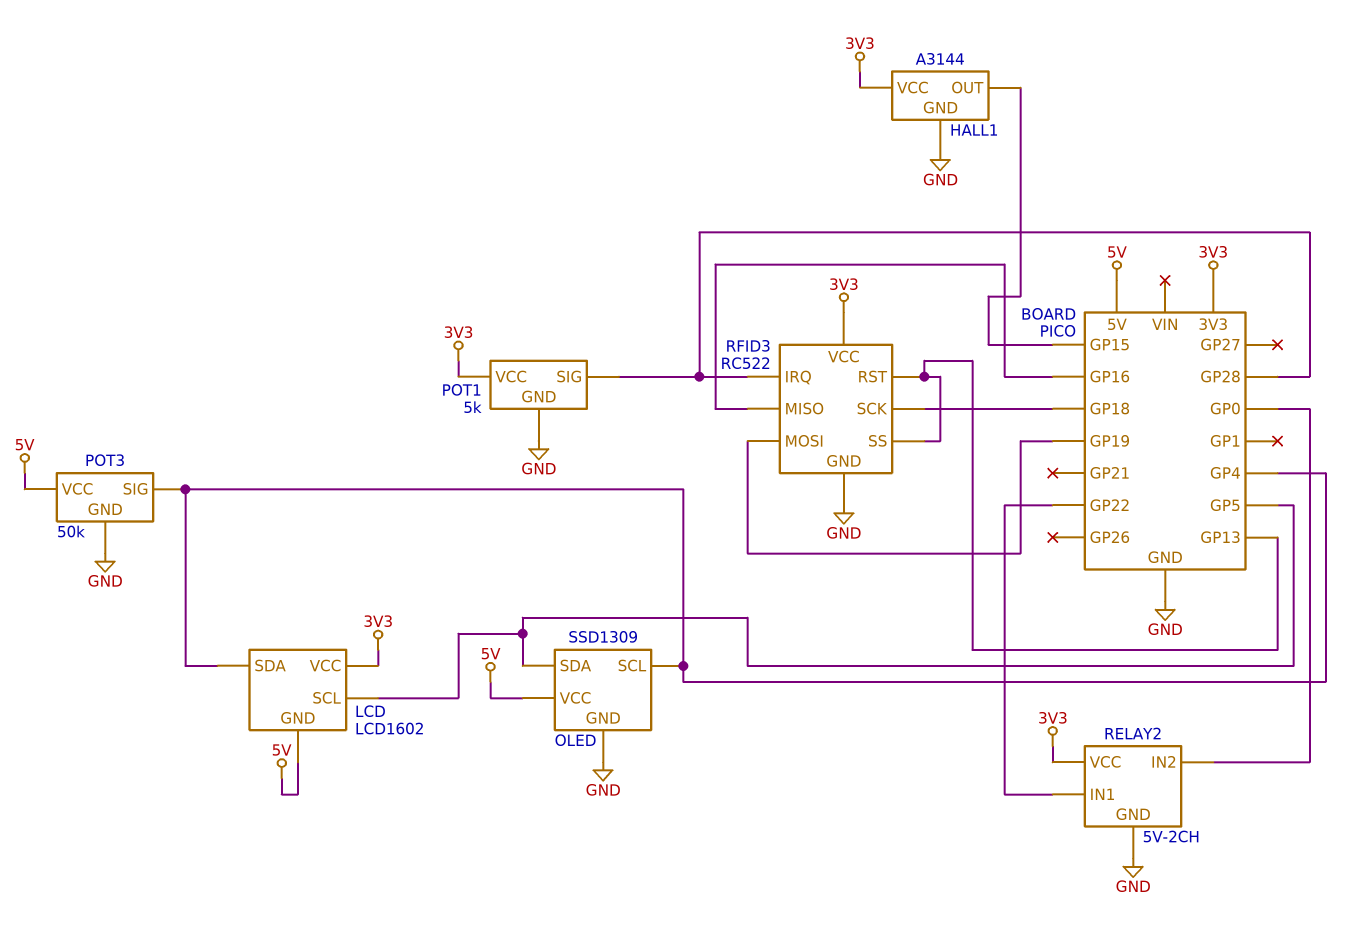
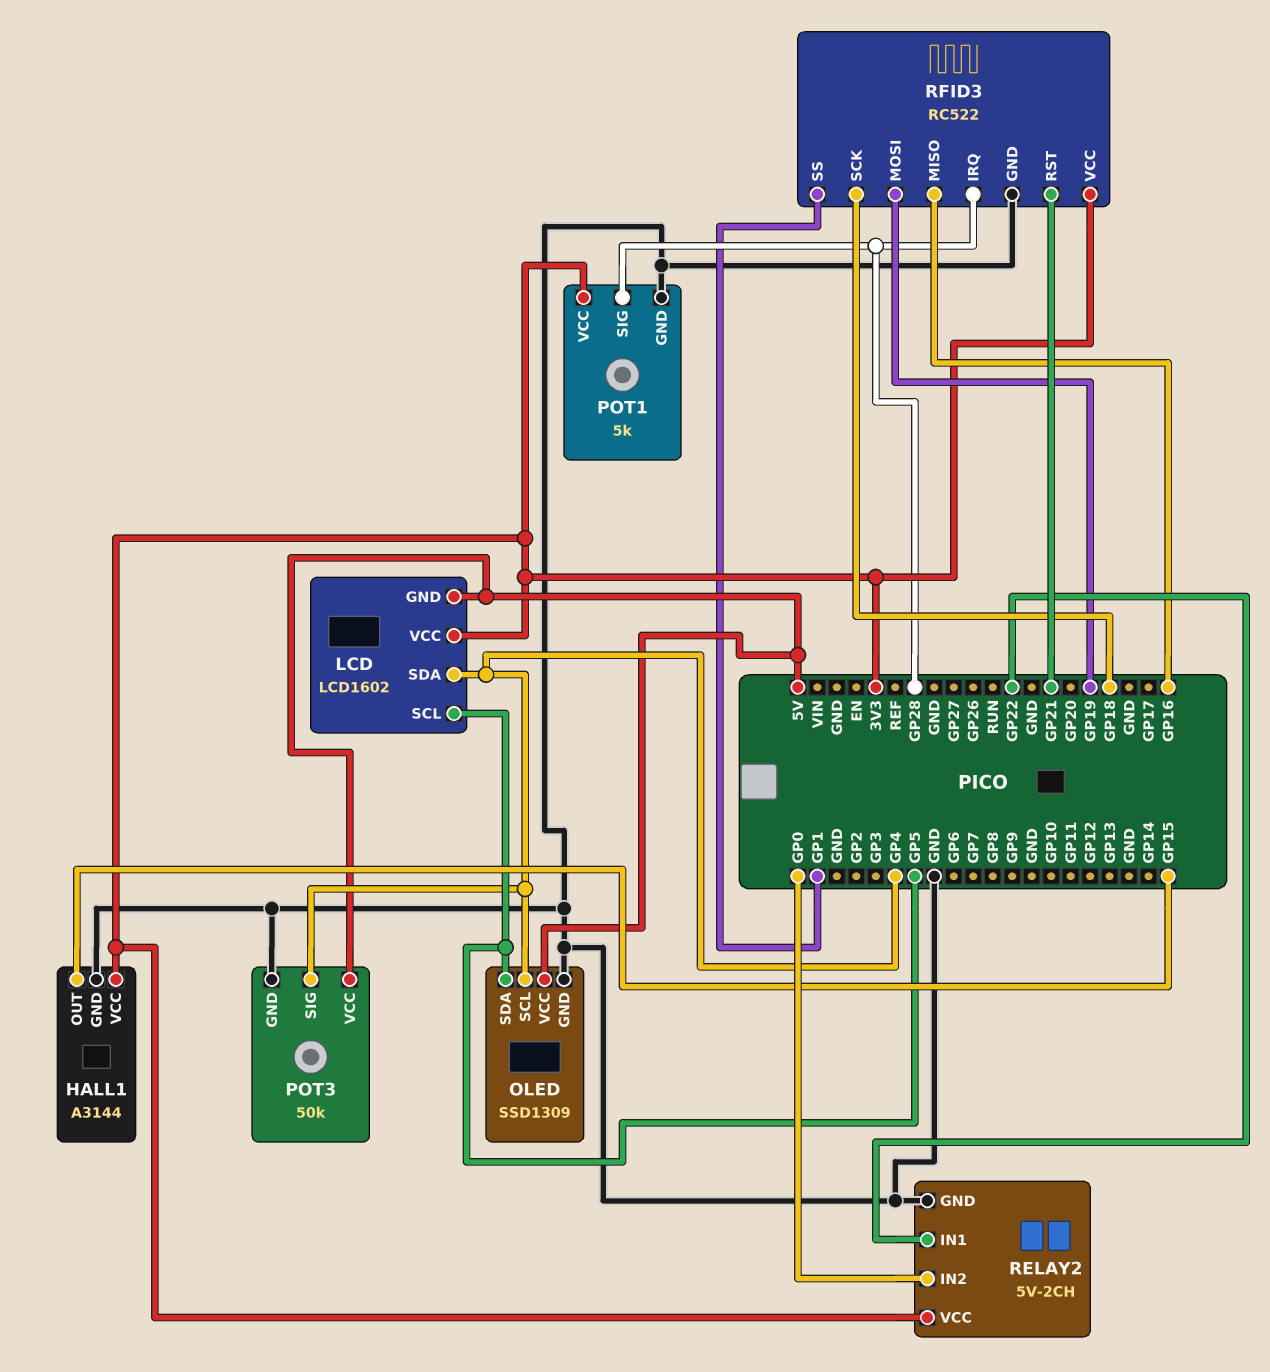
RFID3 pin RST: GP13 -> GP21
RFID3 pin SS: GP13 -> GP1

